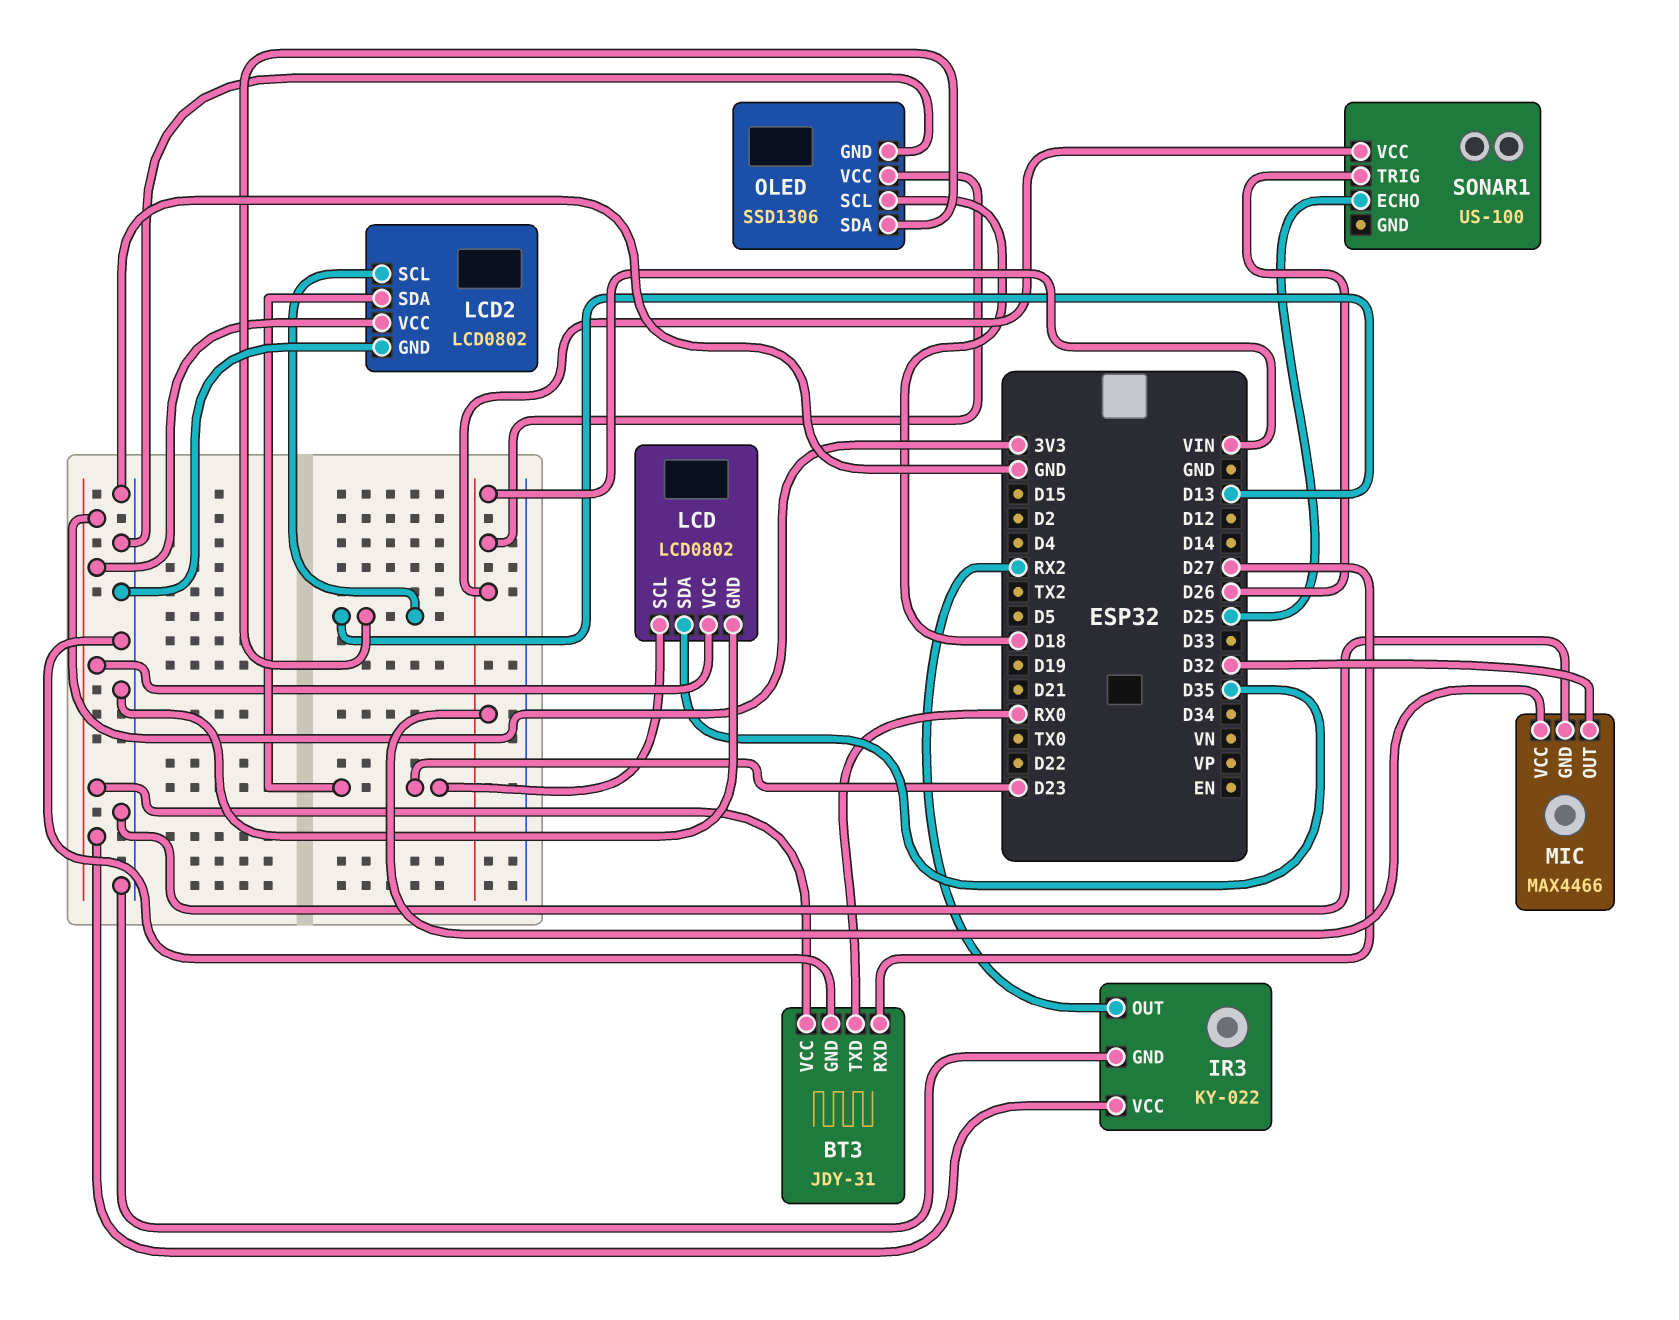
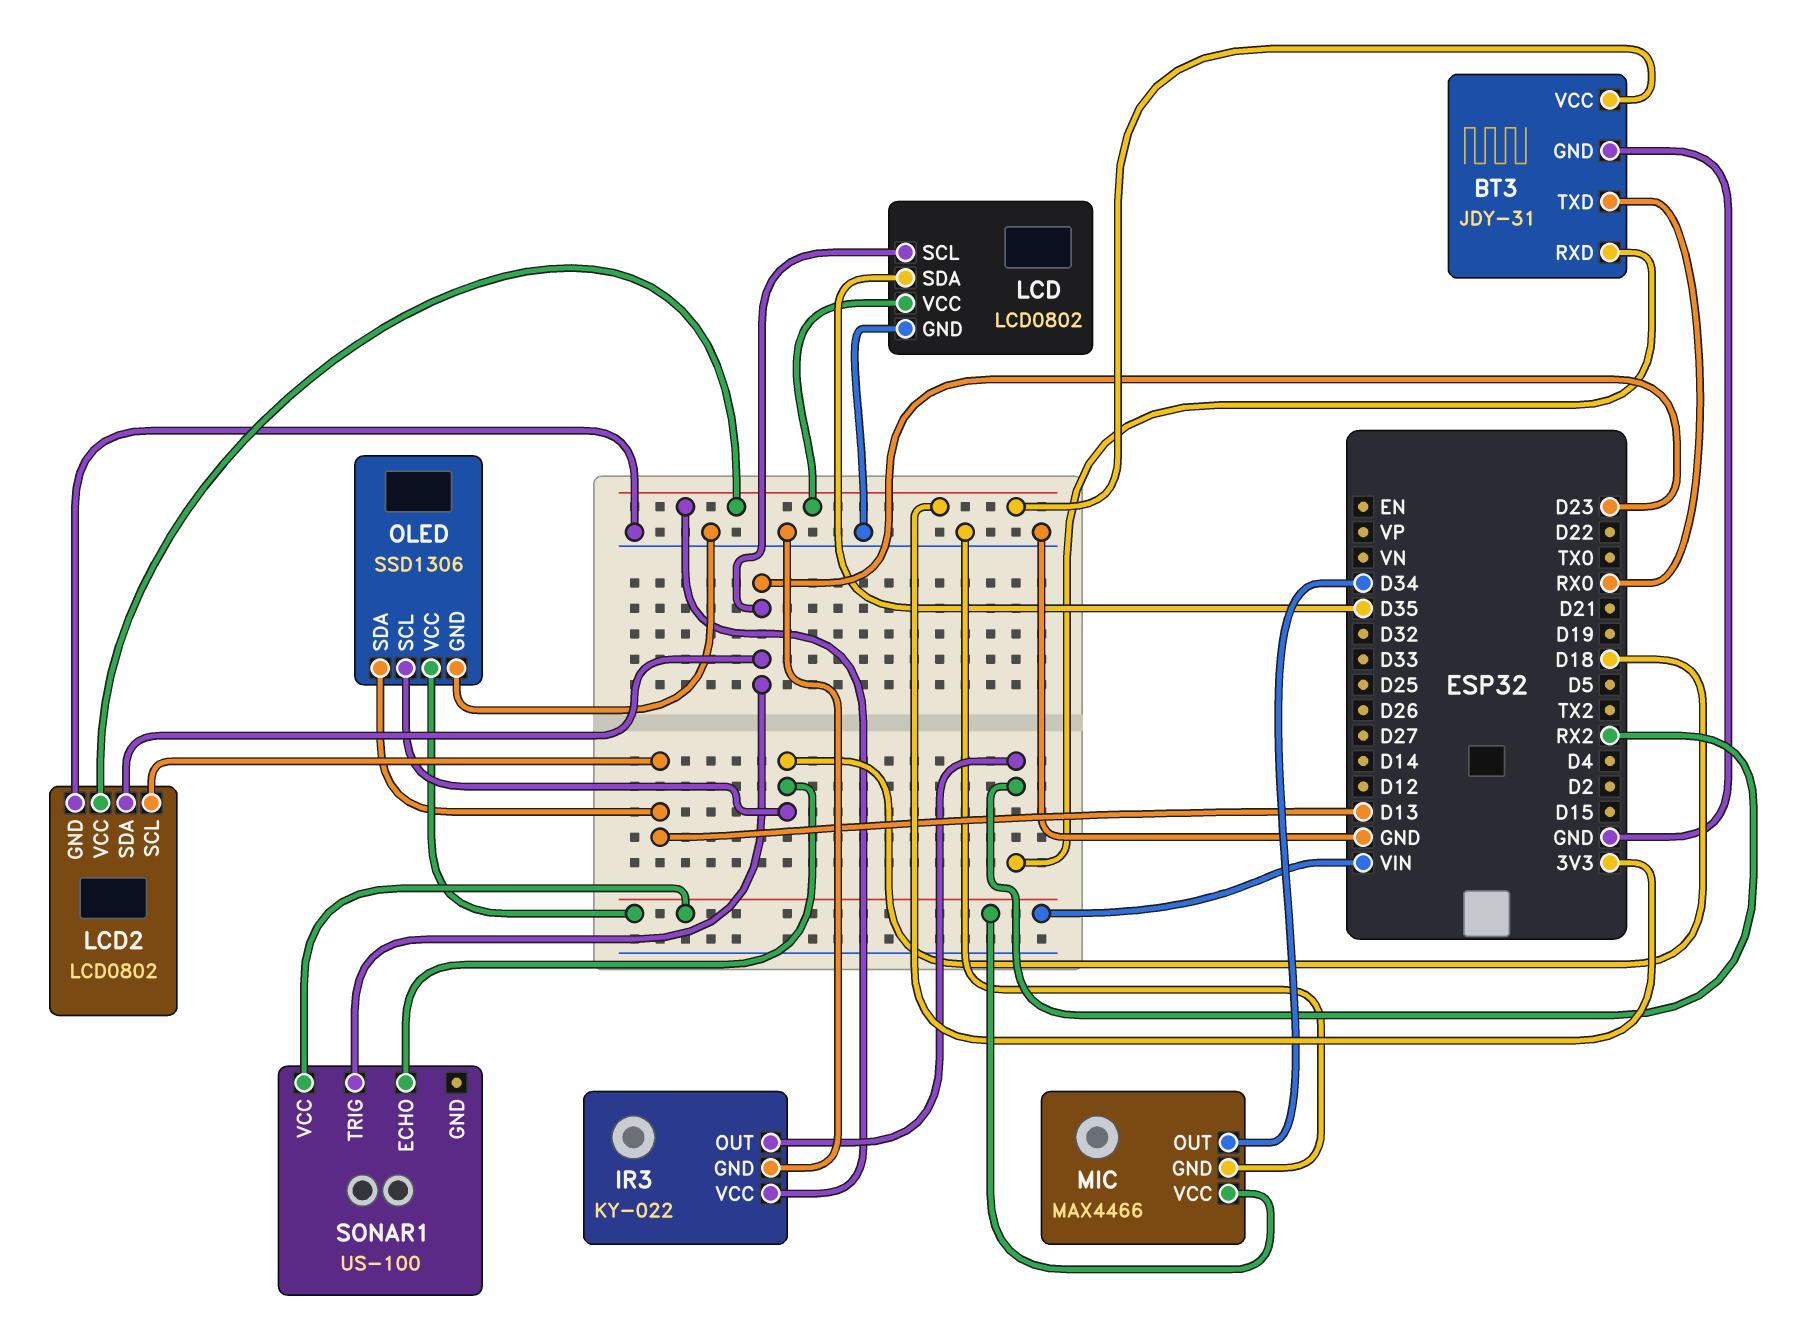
BT3 pin RXD: D27 -> RX2
MIC pin OUT: D32 -> D34
SONAR1 pin ECHO: D25 -> D18
SONAR1 pin TRIG: D26 -> D23

